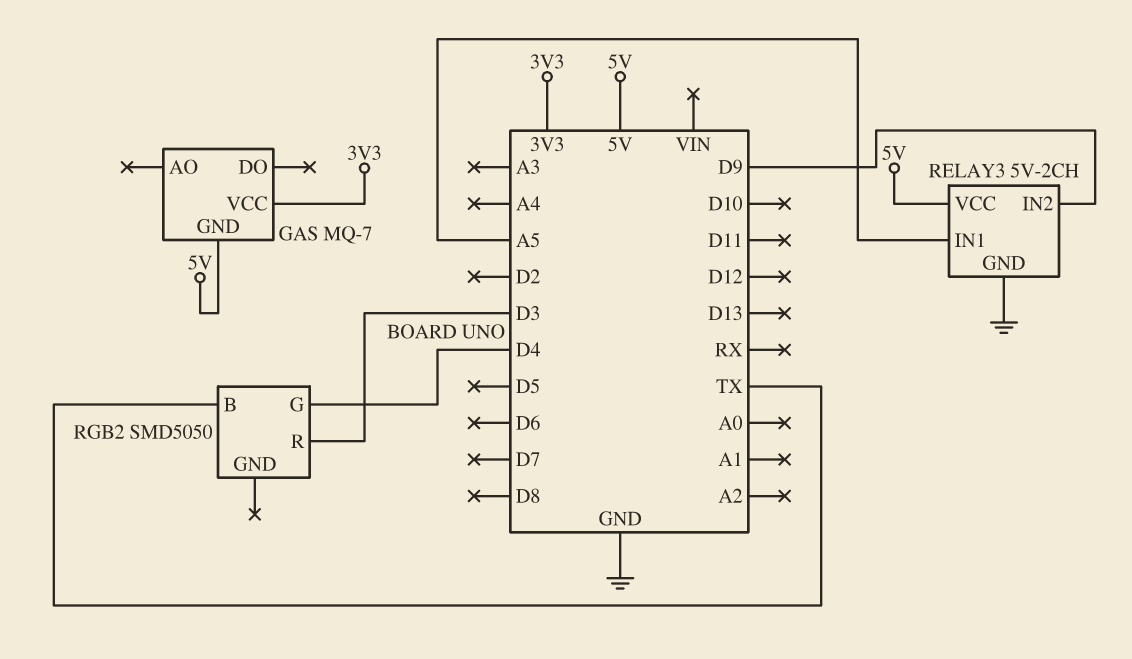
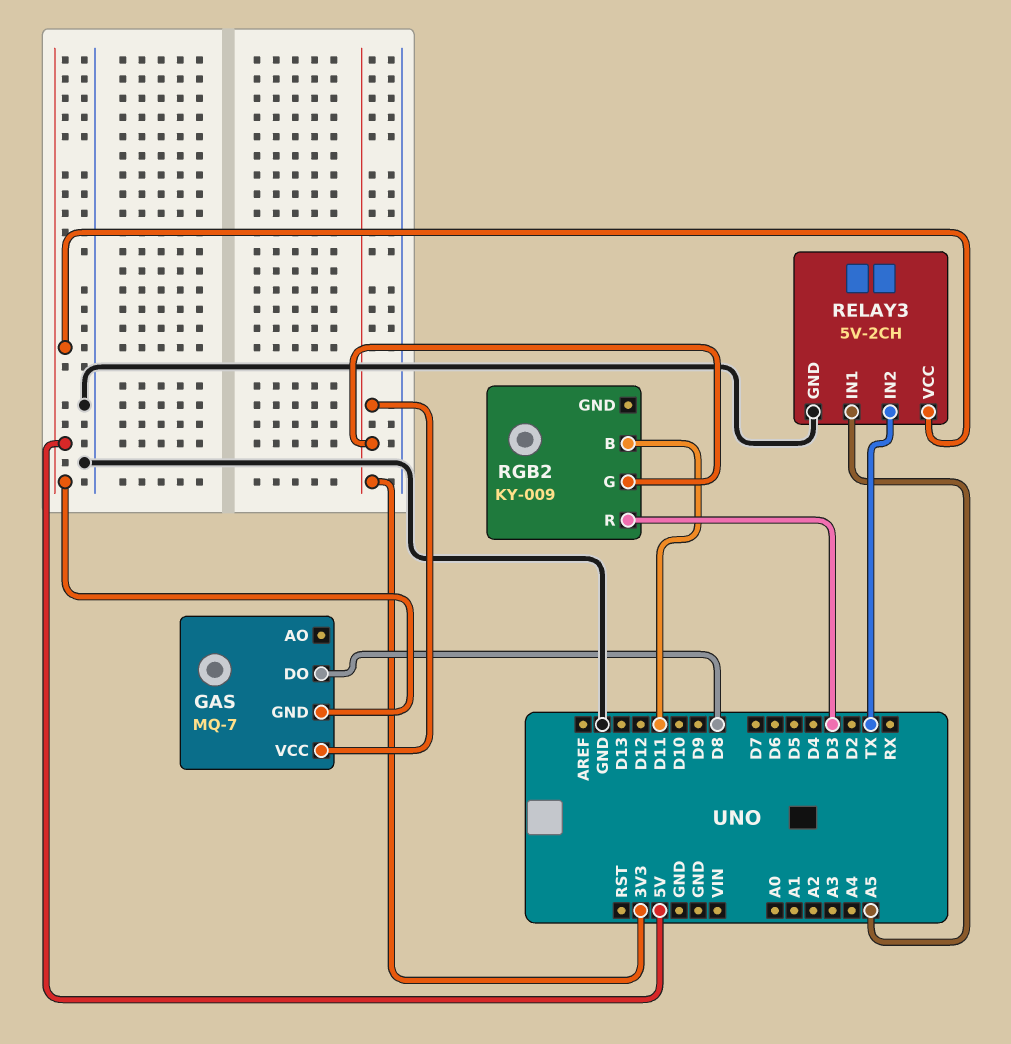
GAS pin DO: none -> D8
RELAY3 pin IN2: D9 -> TX
RGB2: SMD5050 -> KY-009
RGB2 pin B: TX -> D11
RGB2 pin G: D4 -> 3V3

